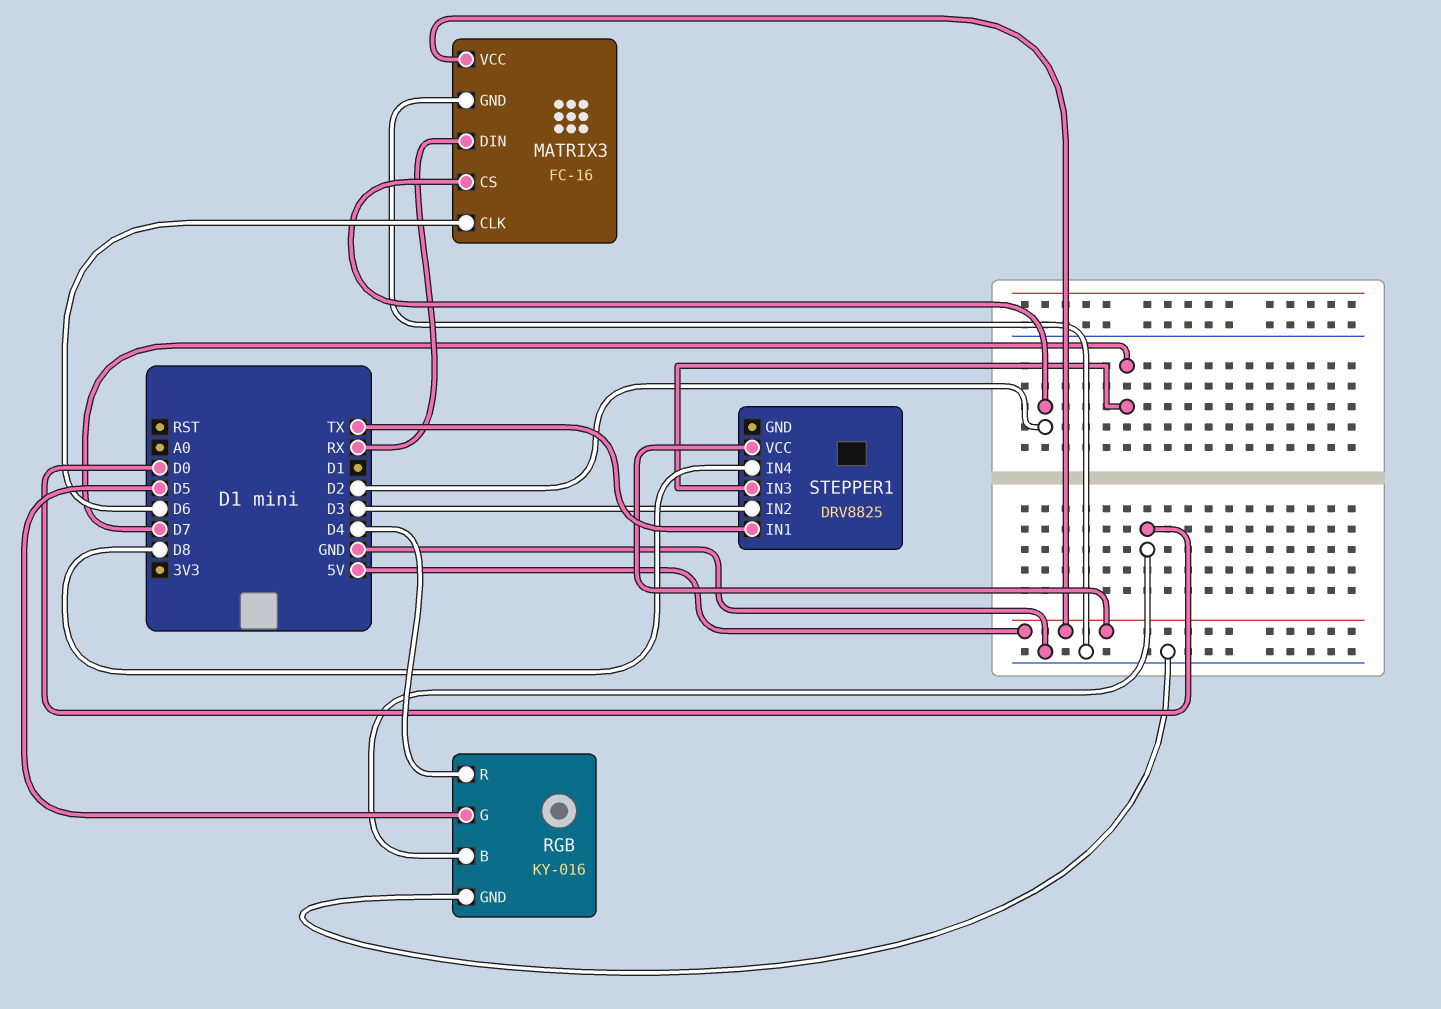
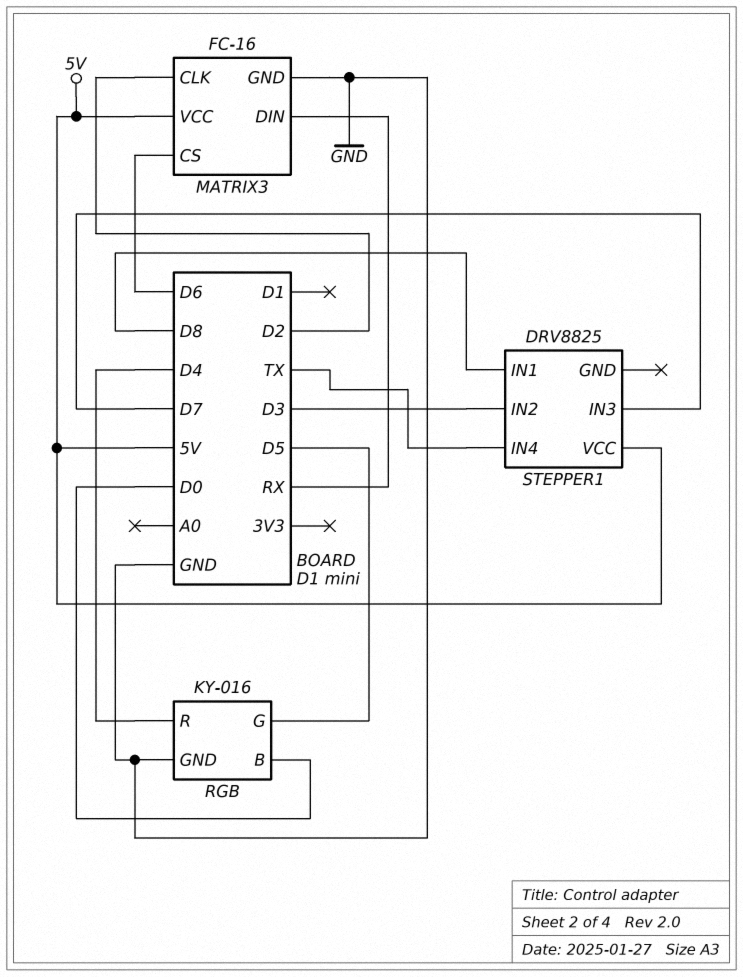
MATRIX3 pin CLK: D6 -> D2
MATRIX3 pin CS: D2 -> D6
STEPPER1 pin IN1: TX -> D8
STEPPER1 pin IN4: D8 -> TX

